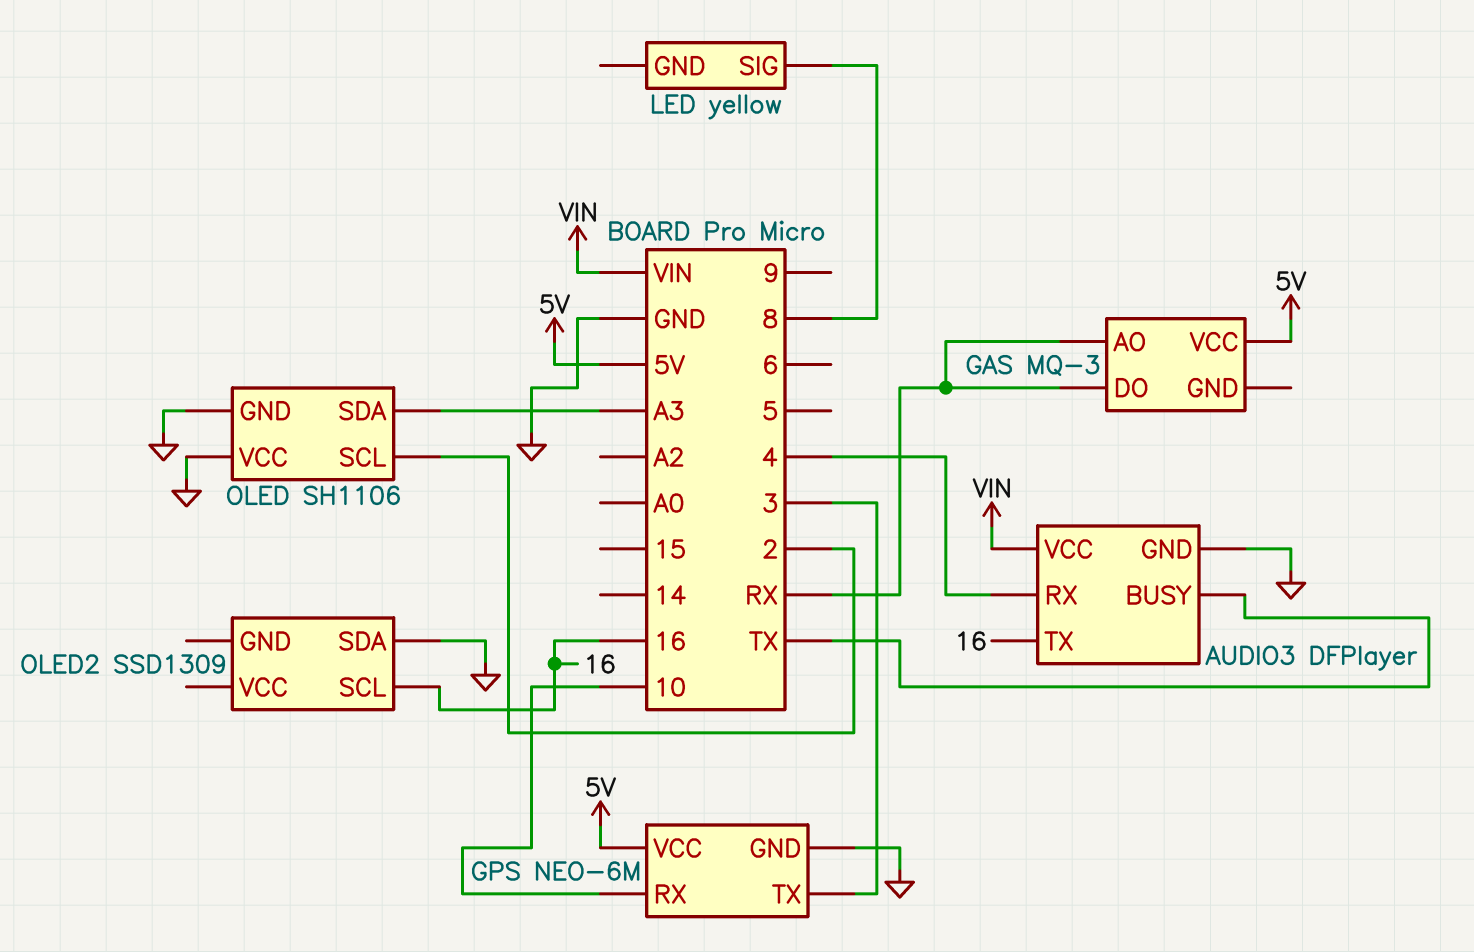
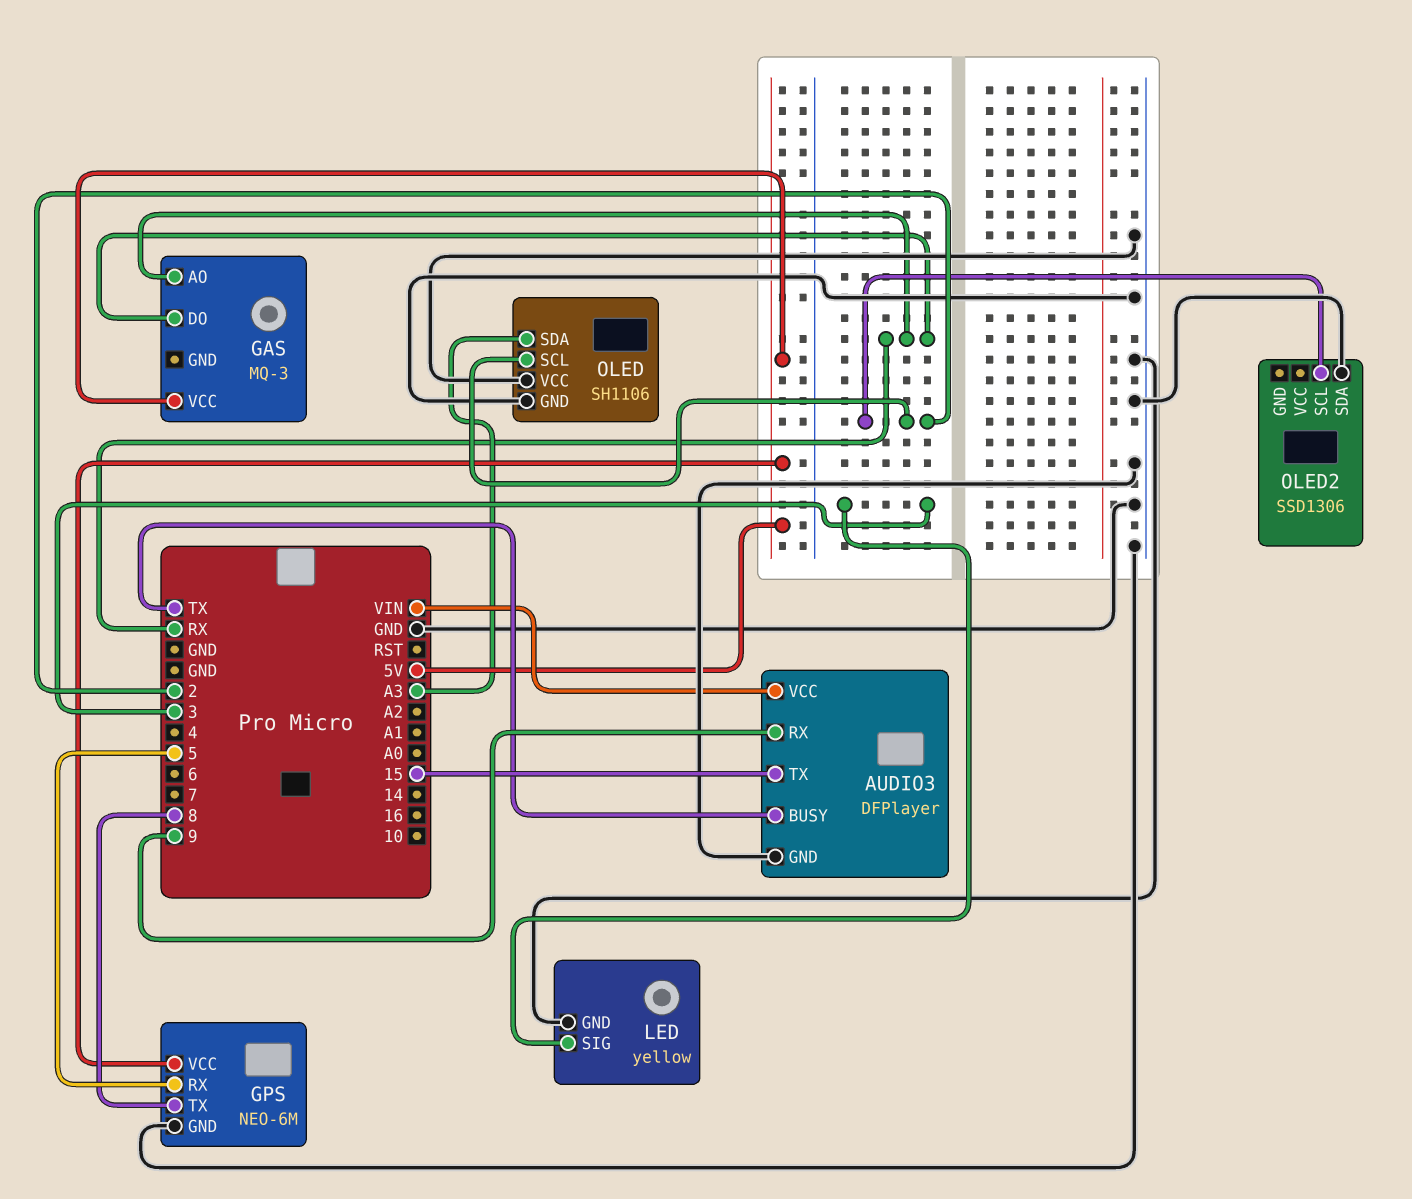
AUDIO3 pin RX: 4 -> 9
AUDIO3 pin TX: 16 -> 15
GPS pin RX: 10 -> 5
GPS pin TX: 3 -> 8
LED pin GND: none -> GND
LED pin SIG: 8 -> 3
OLED2: SSD1309 -> SSD1306
OLED2 pin SCL: 16 -> 2

